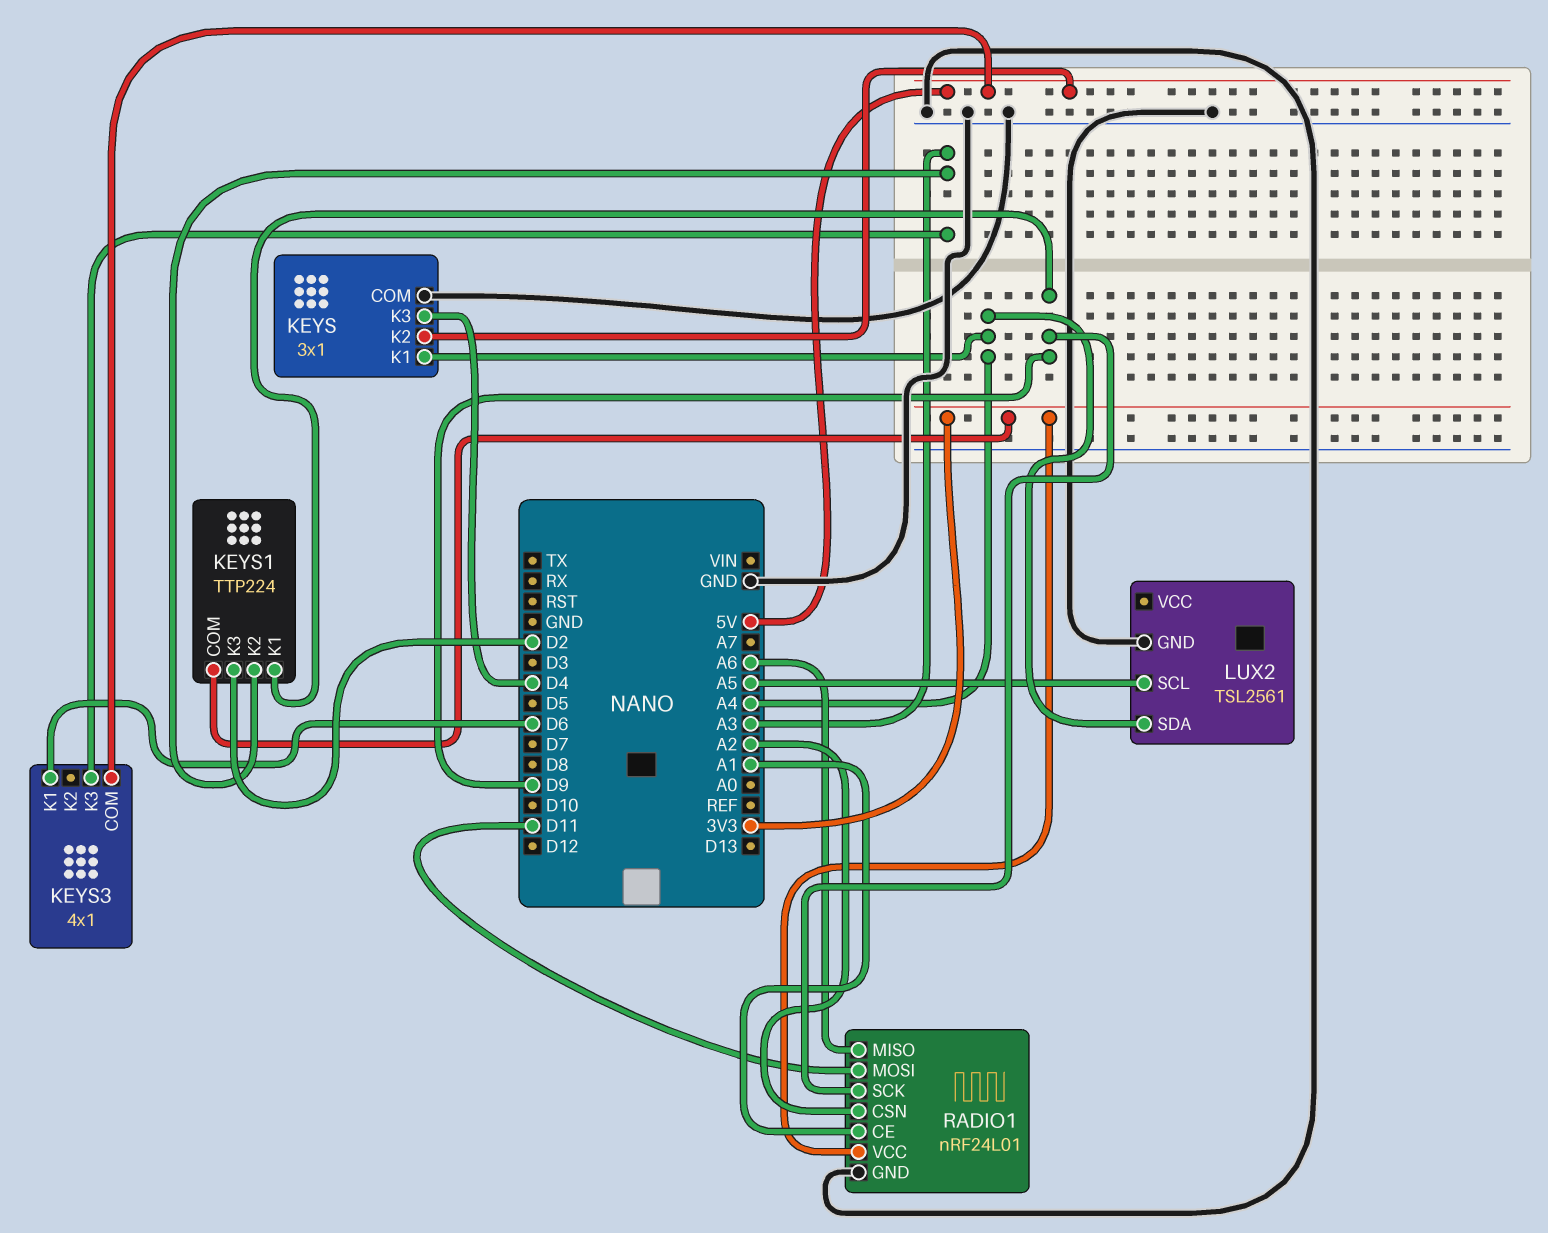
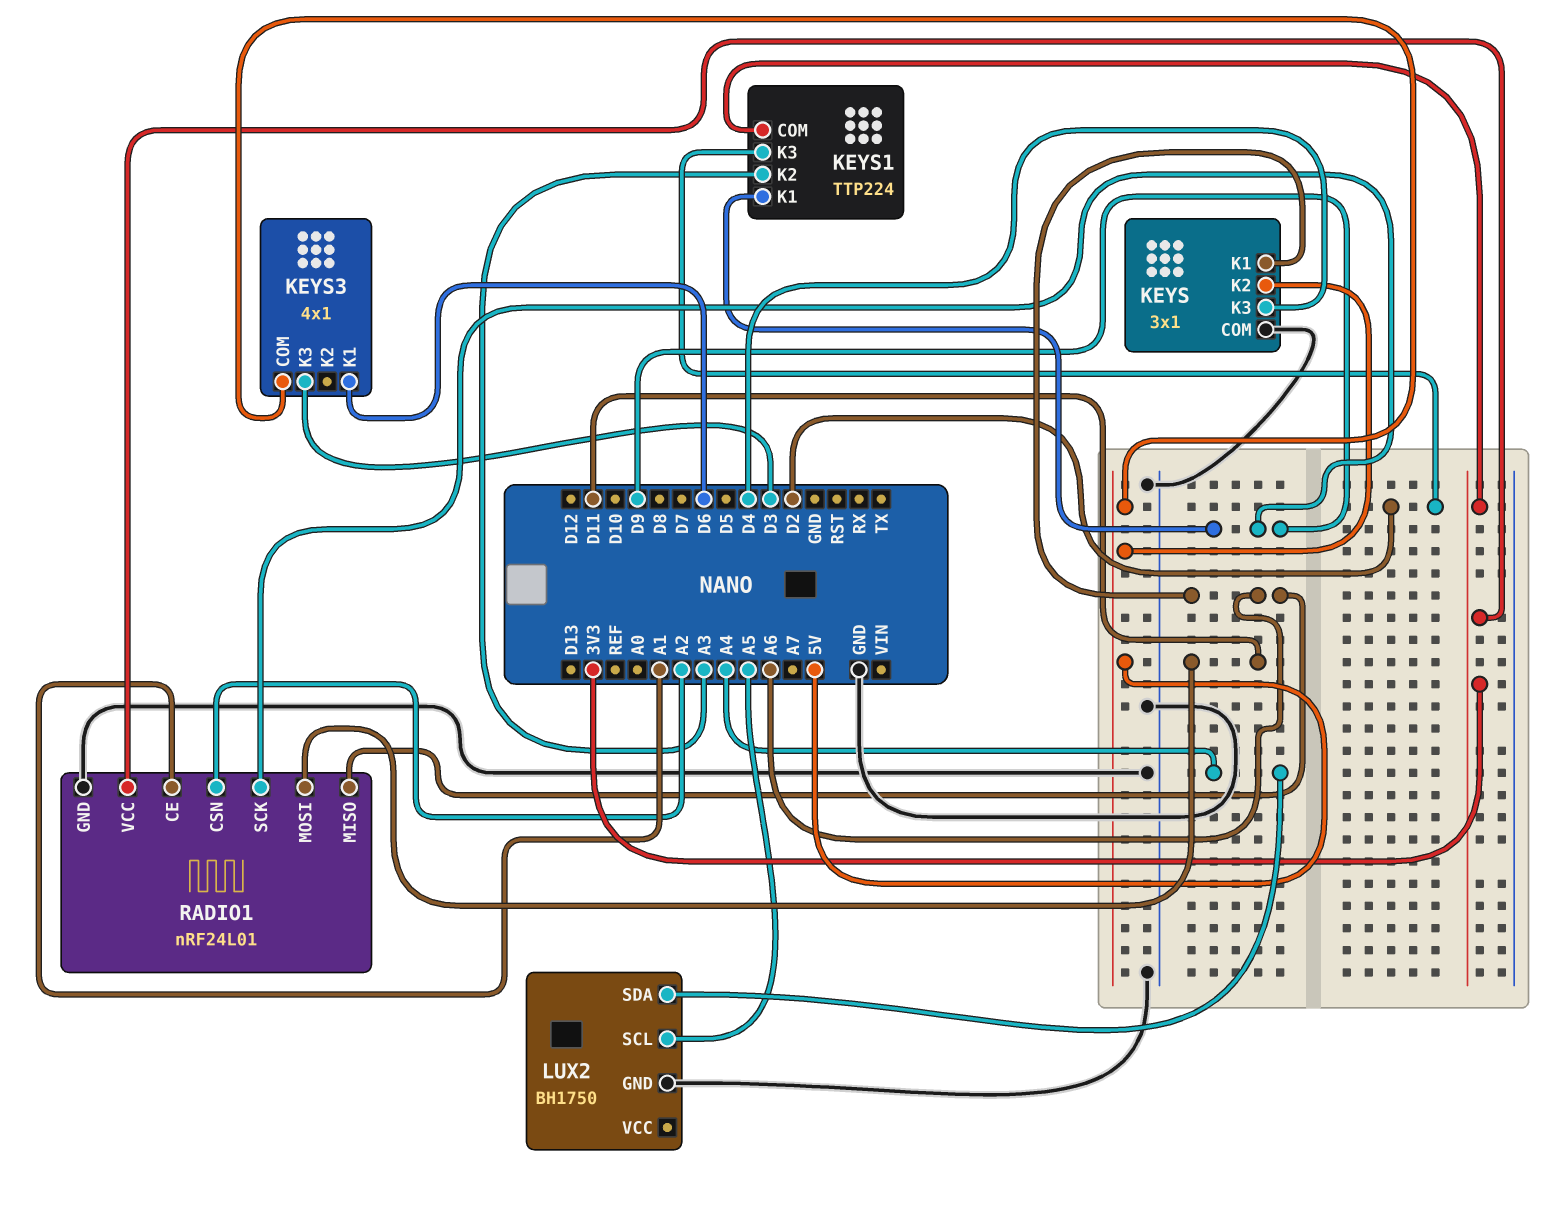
KEYS pin K1: A4 -> A6
KEYS3 pin K3: A3 -> D3
LUX2: TSL2561 -> BH1750

